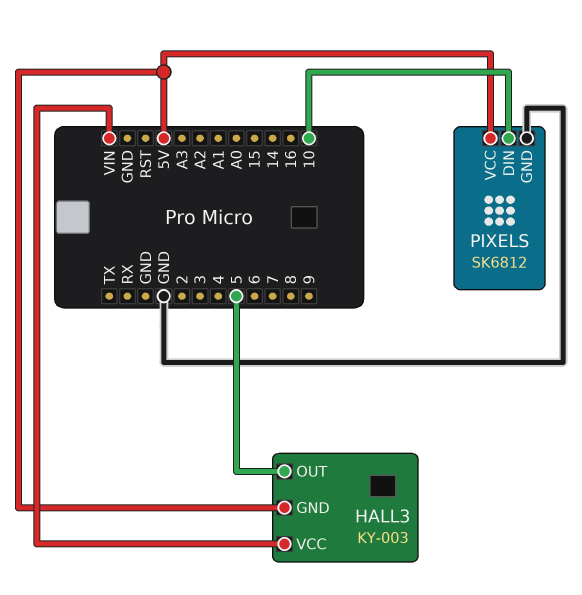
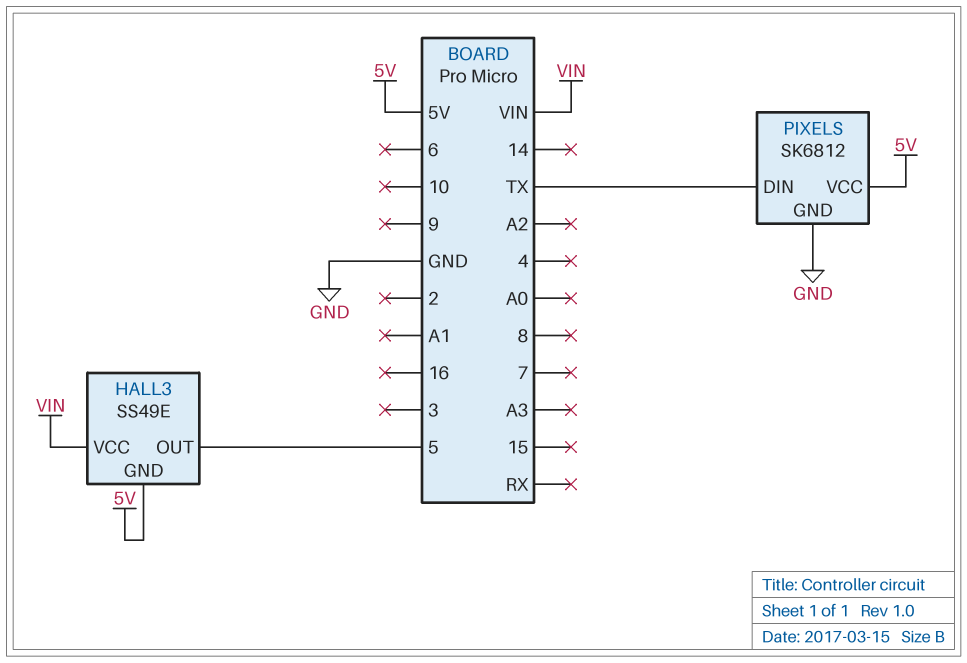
HALL3: KY-003 -> SS49E
PIXELS pin DIN: 10 -> TX

